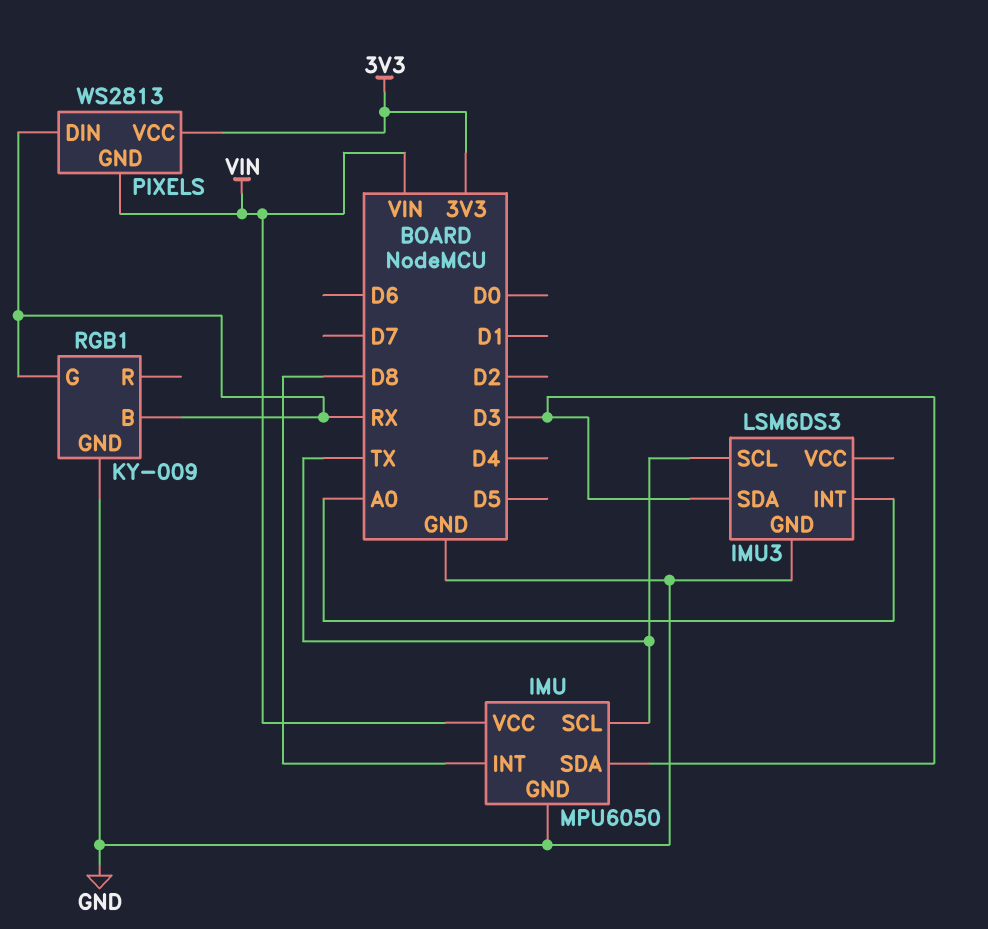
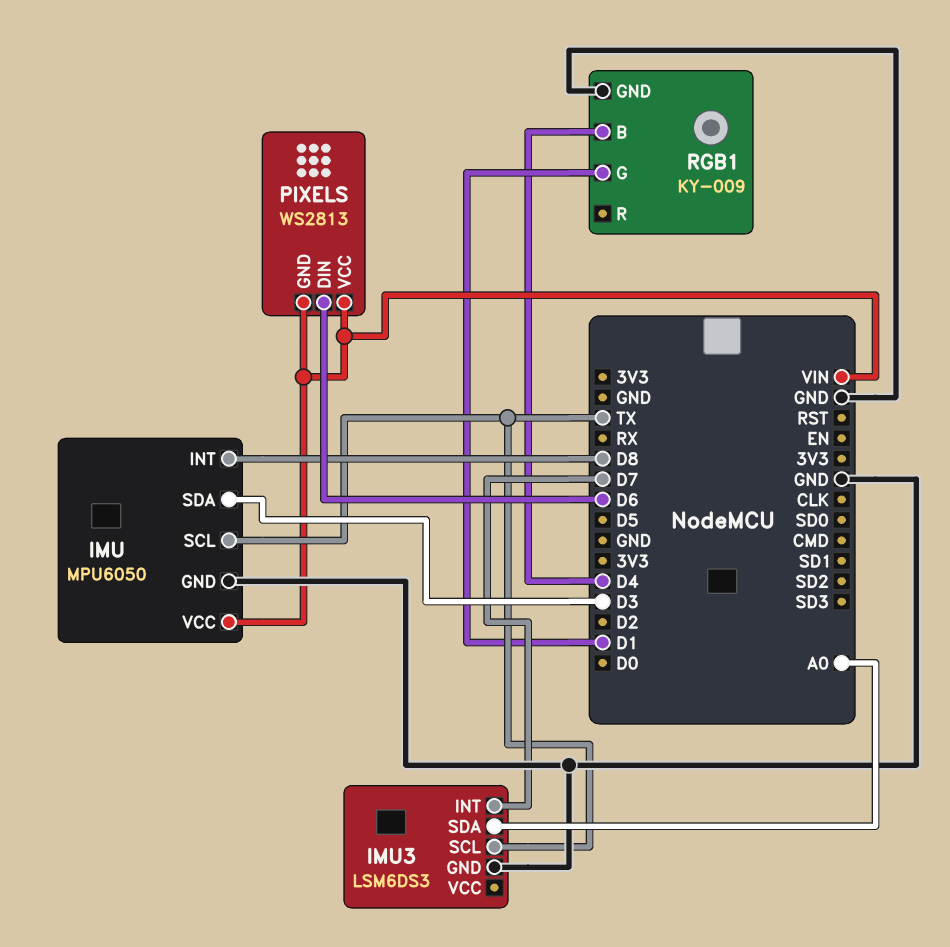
IMU3 pin INT: A0 -> D7
IMU3 pin SDA: D3 -> A0
PIXELS pin DIN: RX -> D6
PIXELS pin VCC: 3V3 -> VIN
RGB1 pin B: RX -> D4
RGB1 pin G: RX -> D1

